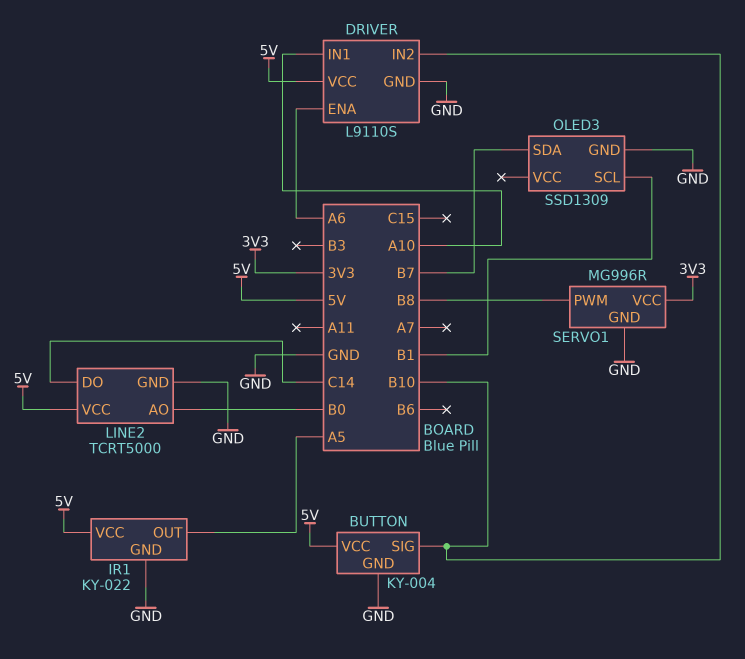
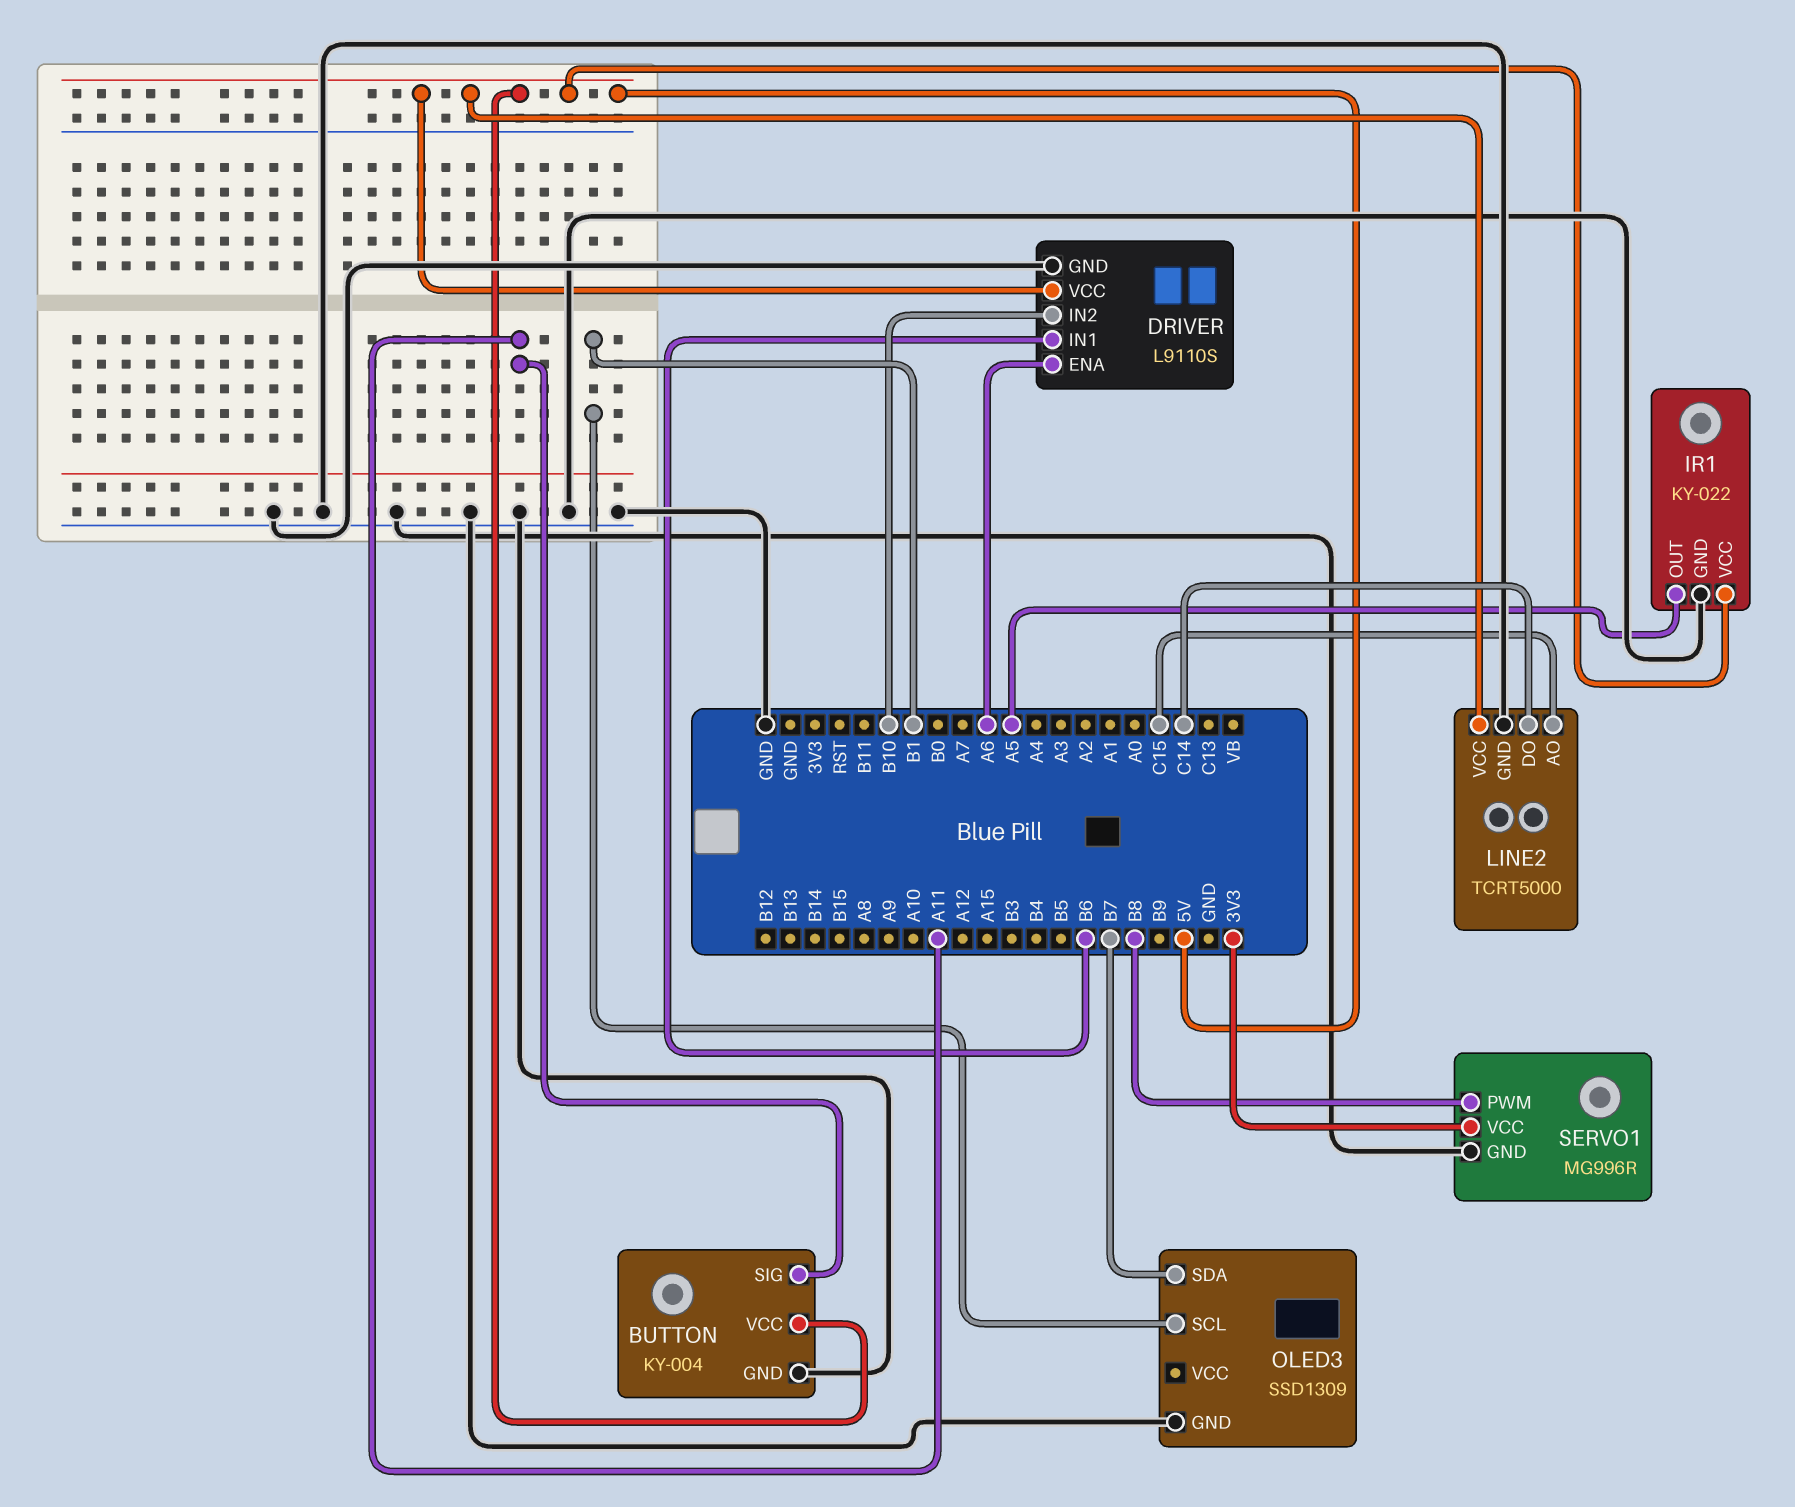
BUTTON pin SIG: B10 -> A11
DRIVER pin IN1: A10 -> B6
LINE2 pin AO: B0 -> C15

